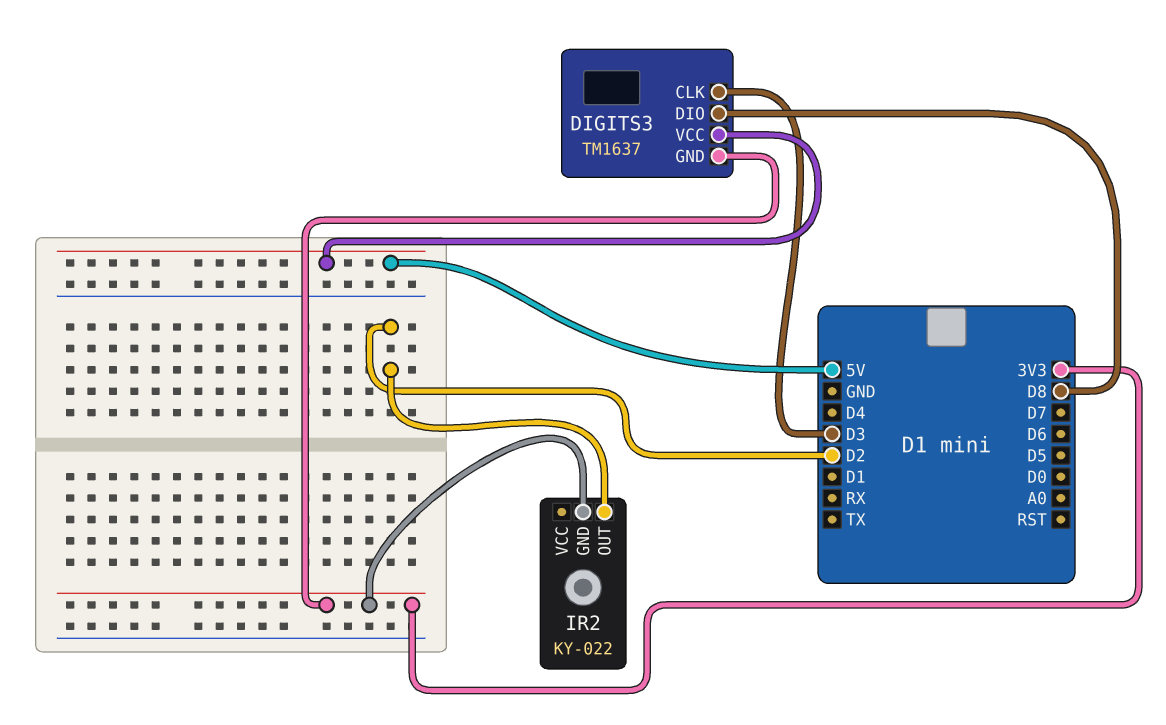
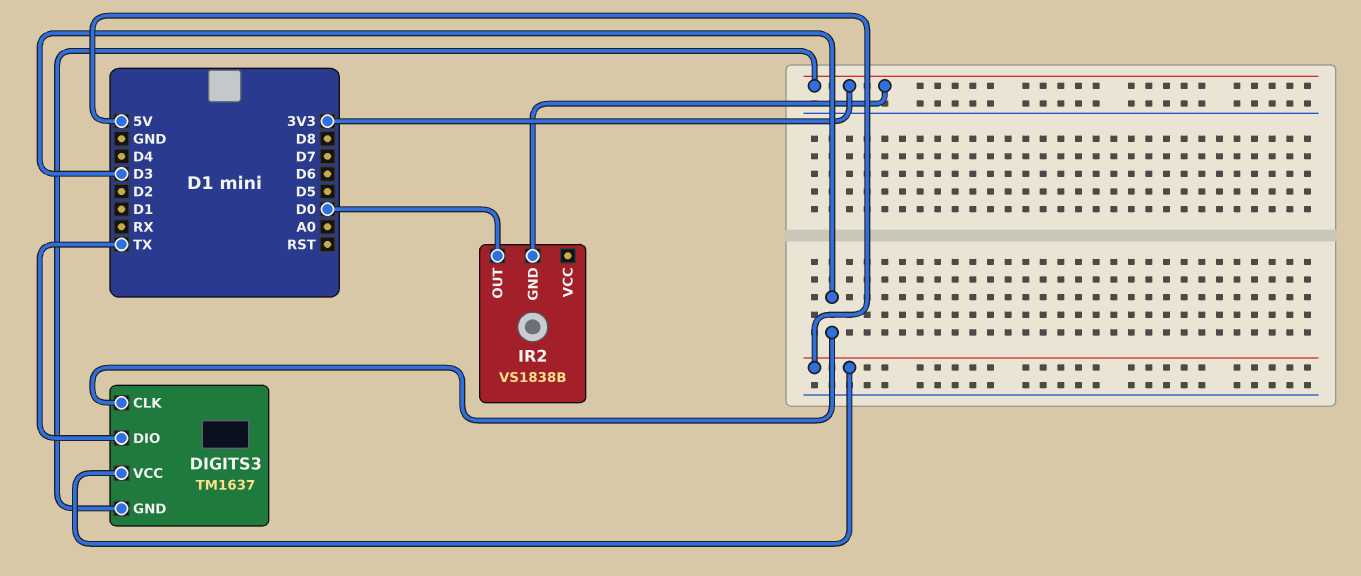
DIGITS3 pin DIO: D8 -> TX
IR2: KY-022 -> VS1838B
IR2 pin OUT: D2 -> D0

